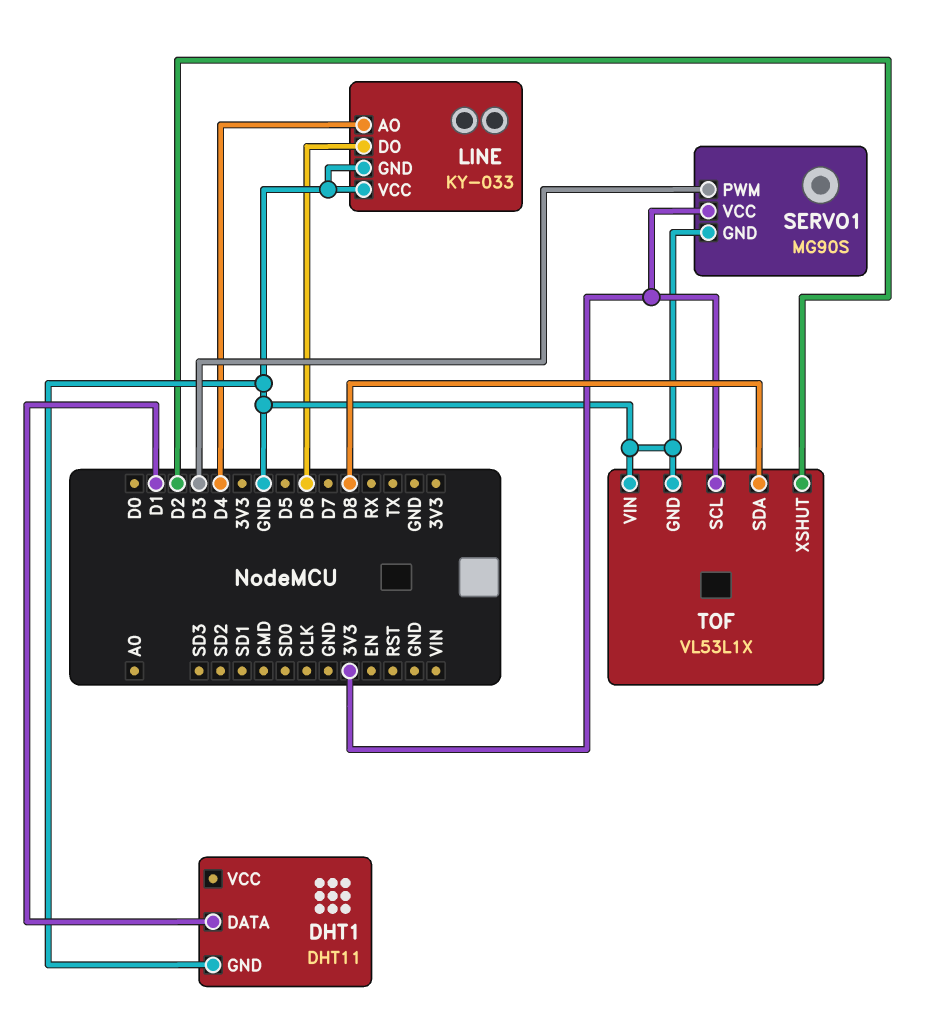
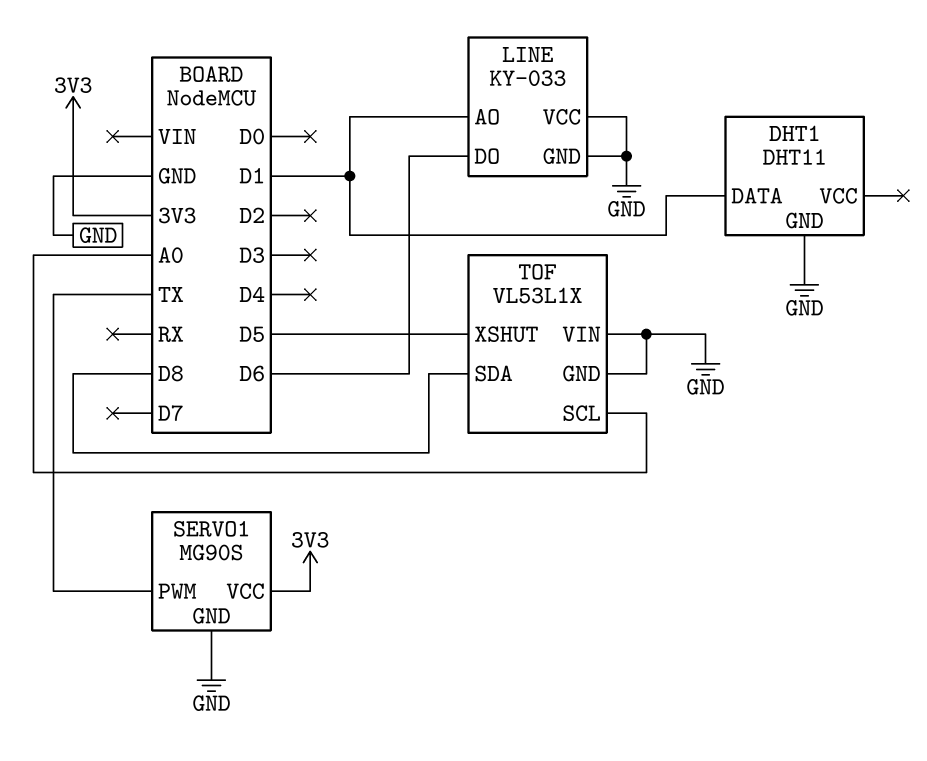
LINE pin AO: D4 -> D1
SERVO1 pin PWM: D3 -> TX
TOF pin SCL: 3V3 -> A0
TOF pin XSHUT: D2 -> D5

